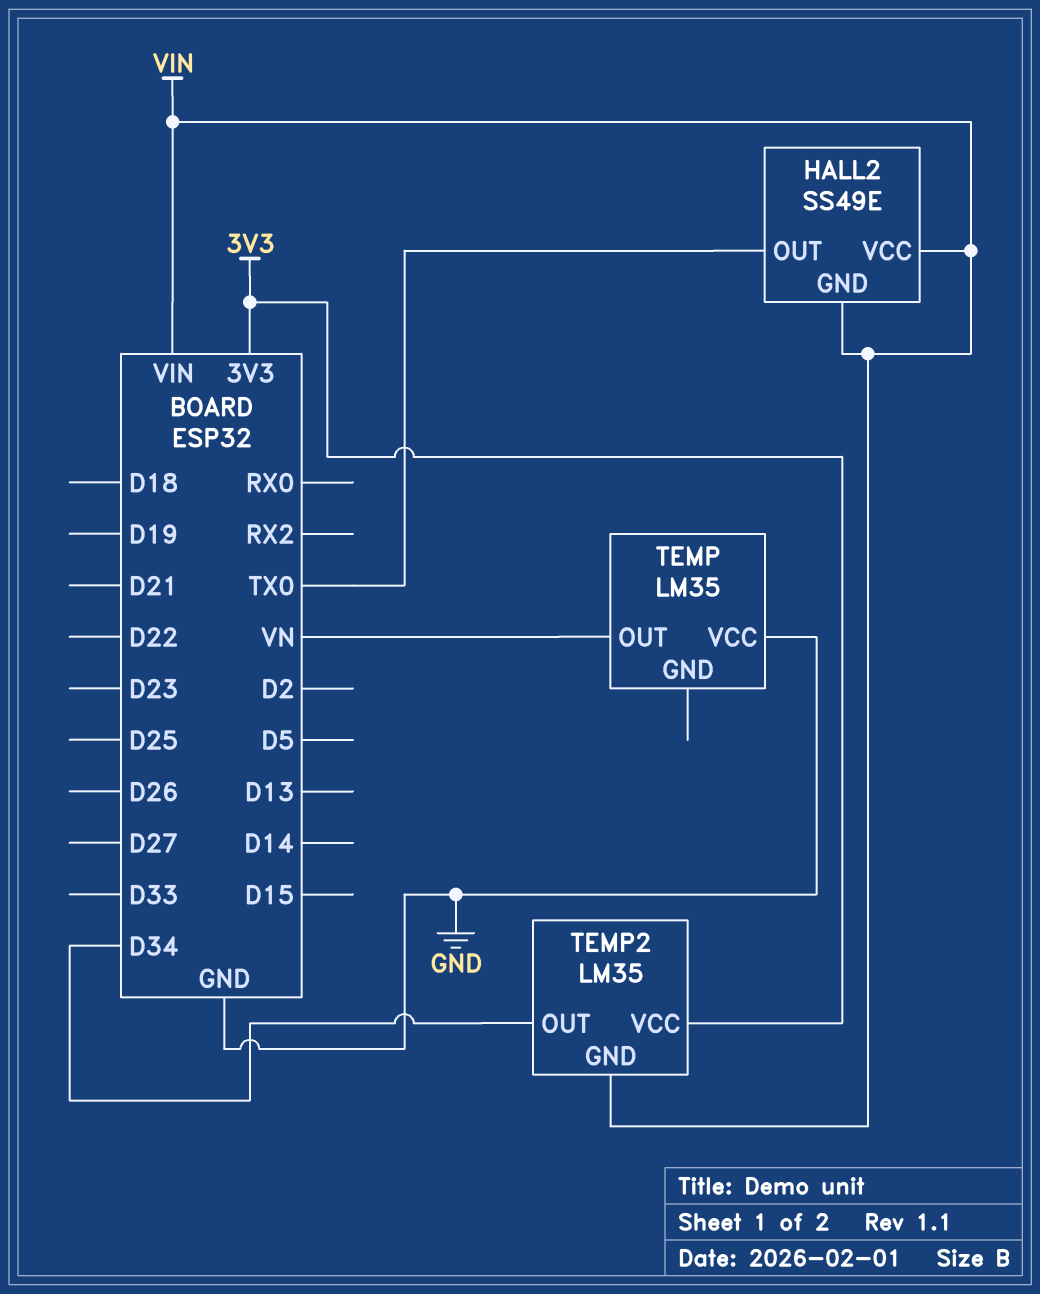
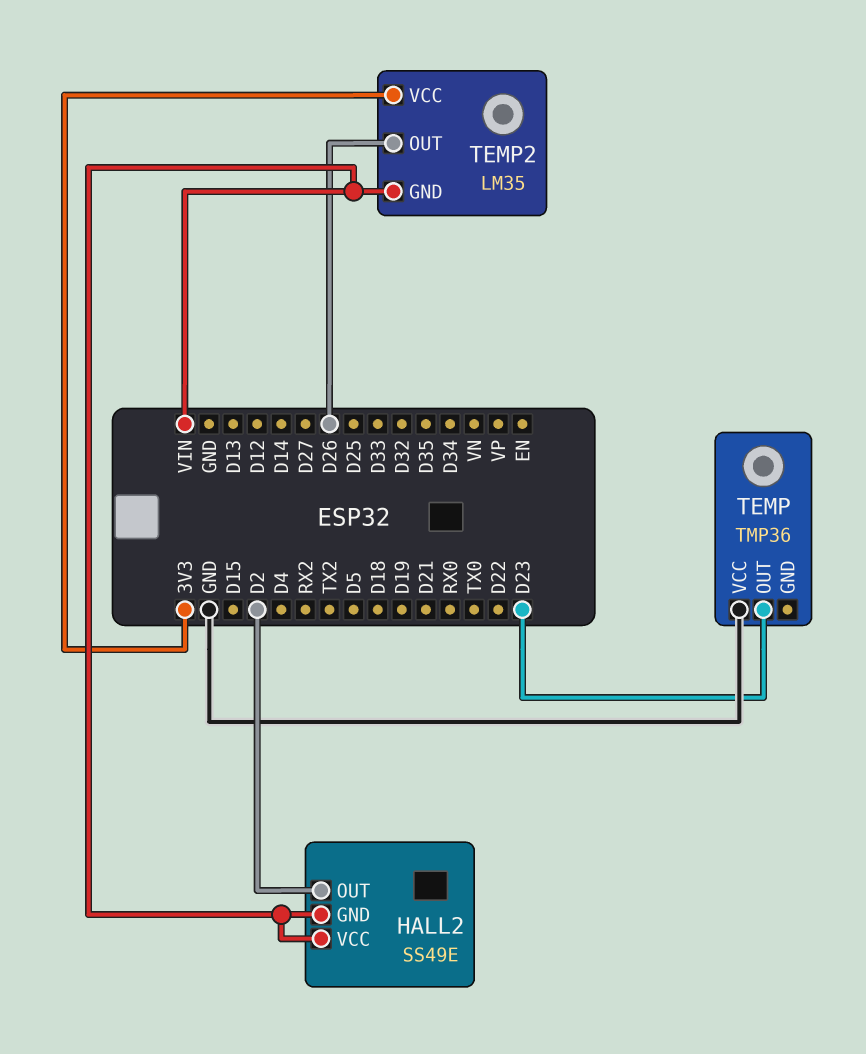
HALL2 pin OUT: TX0 -> D2
TEMP: LM35 -> TMP36
TEMP pin OUT: VN -> D23
TEMP2 pin OUT: D34 -> D26

